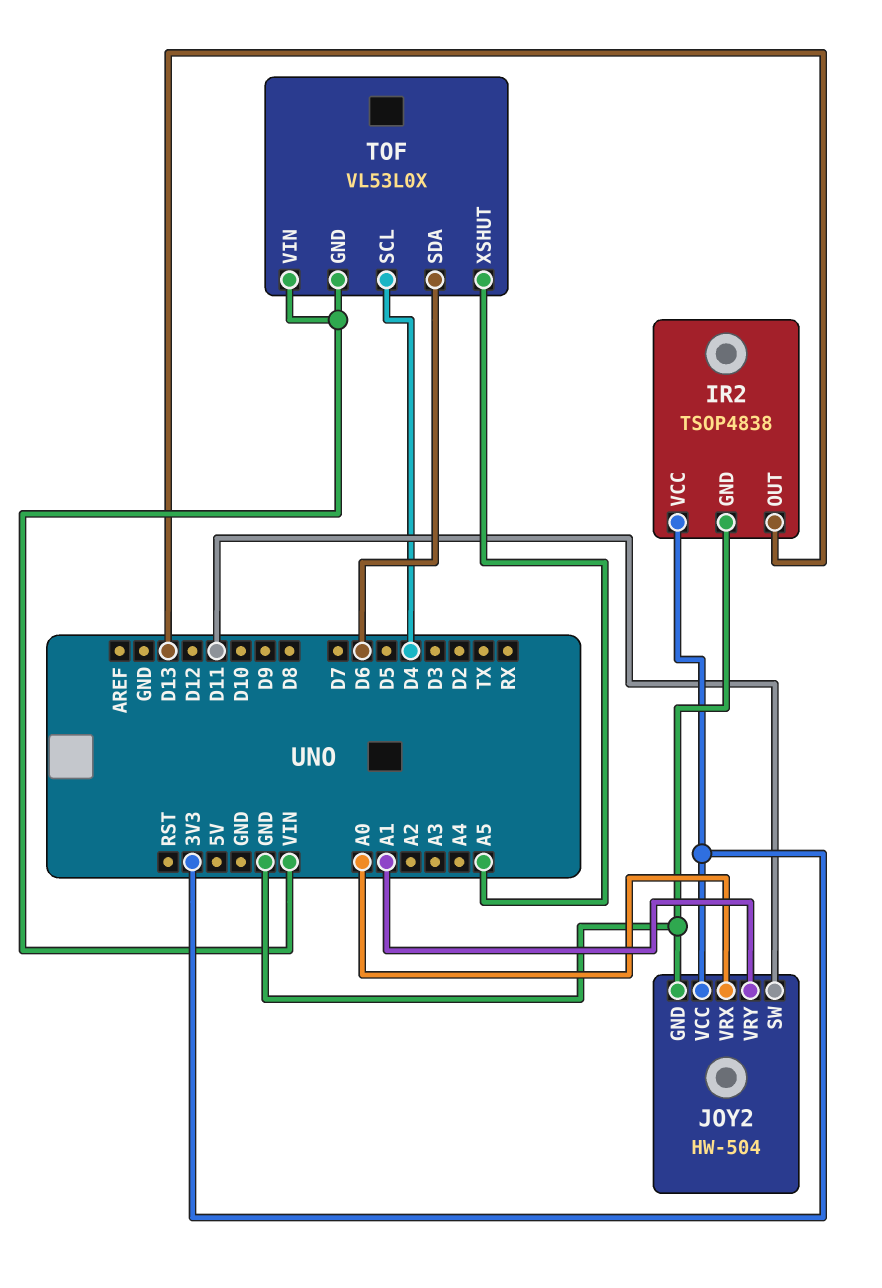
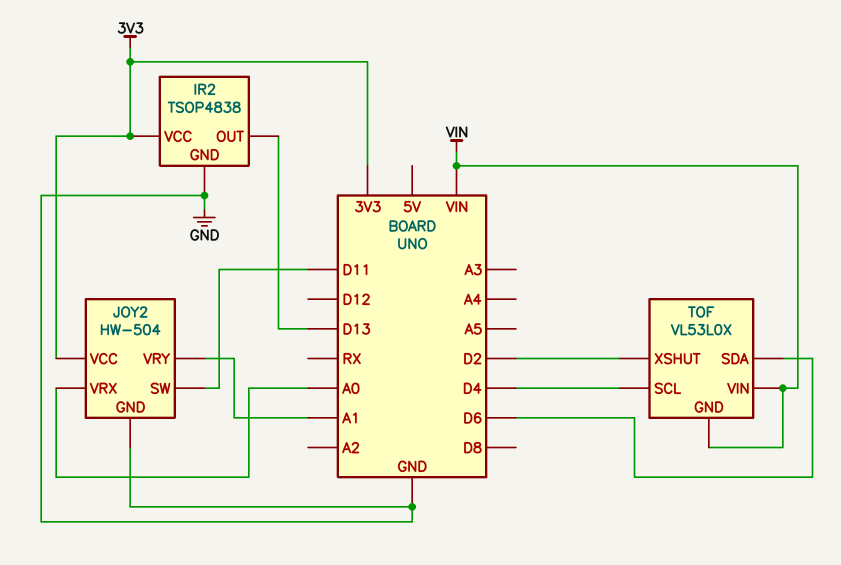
TOF pin XSHUT: A5 -> D2

